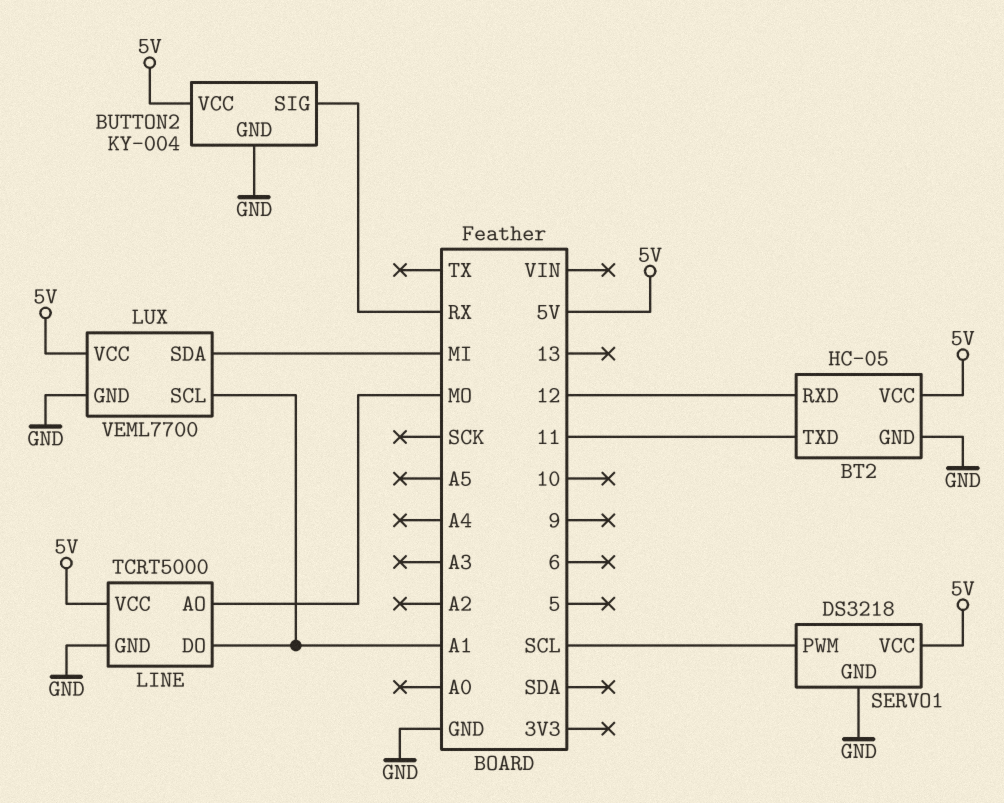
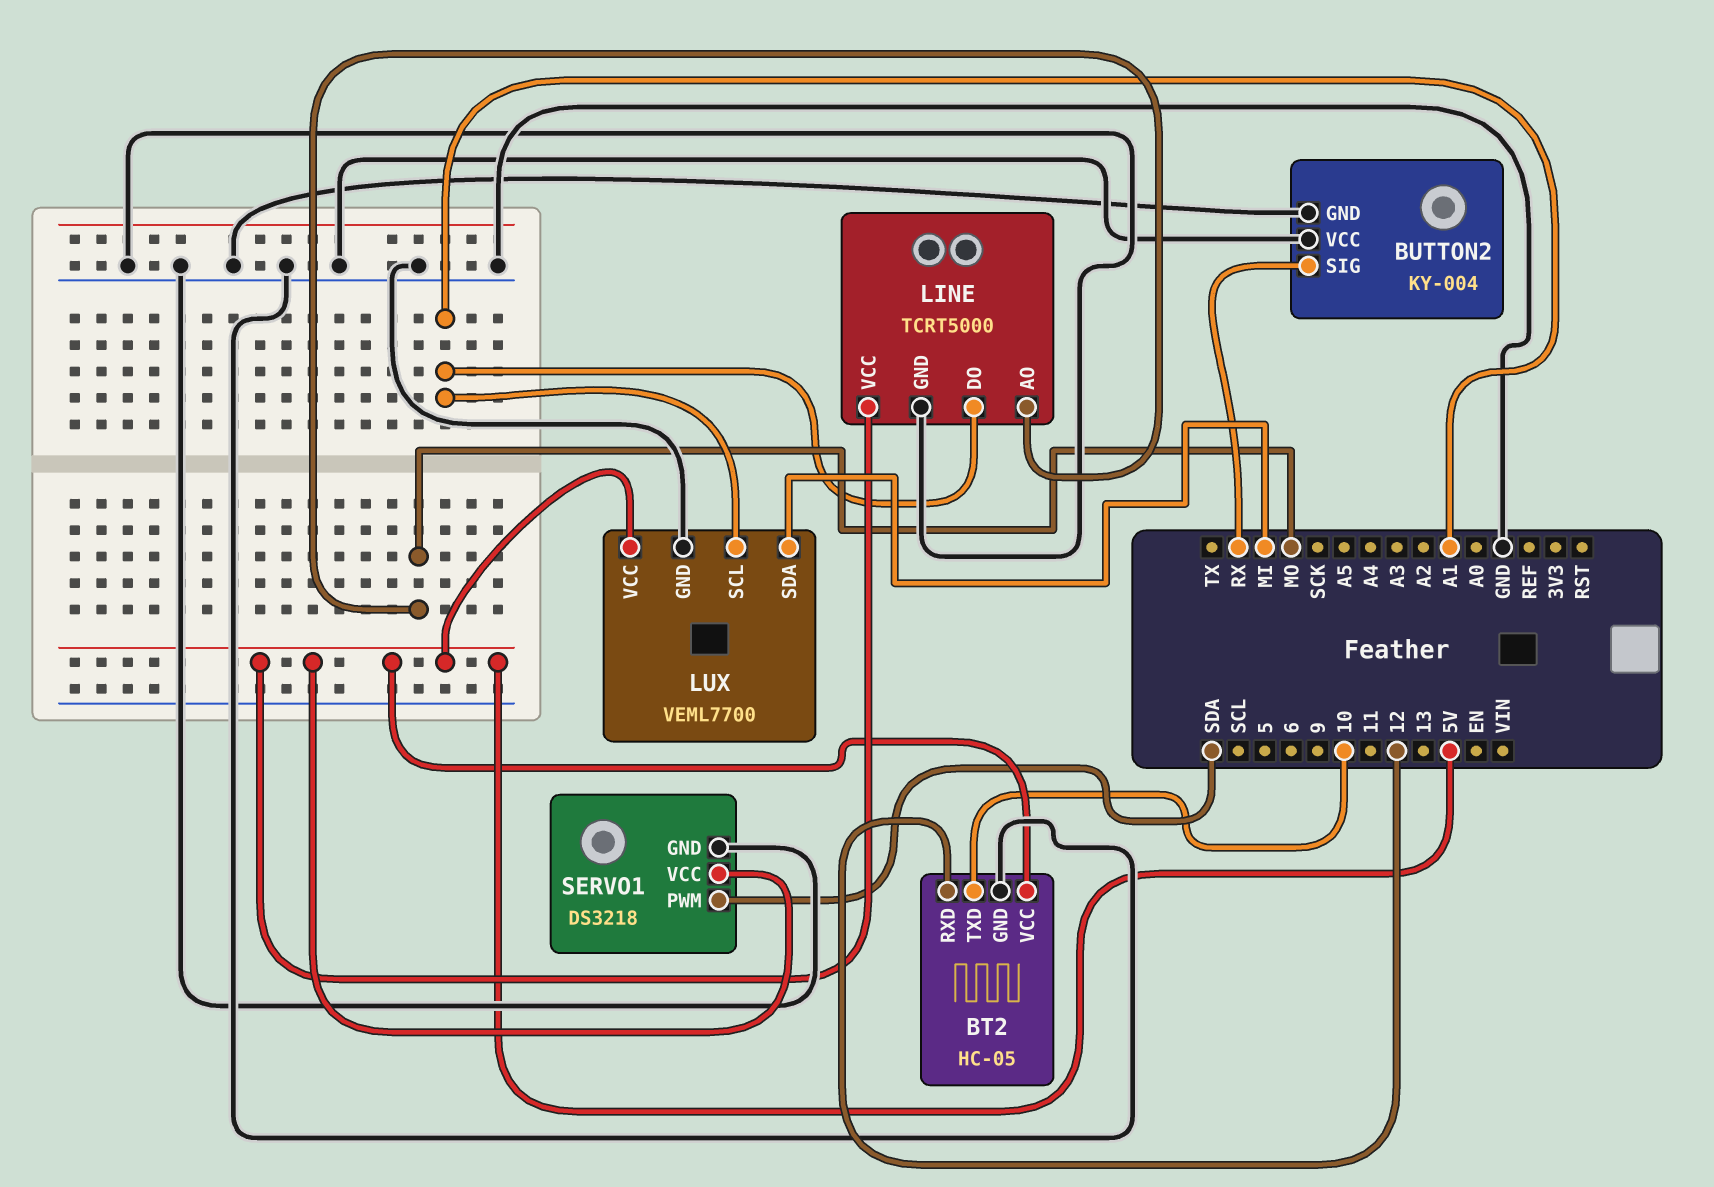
BT2 pin TXD: 11 -> 10
BUTTON2 pin VCC: 5V -> GND
SERVO1 pin PWM: SCL -> SDA

